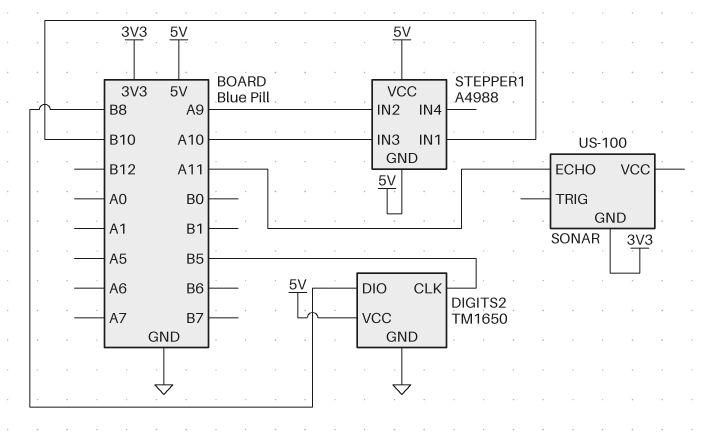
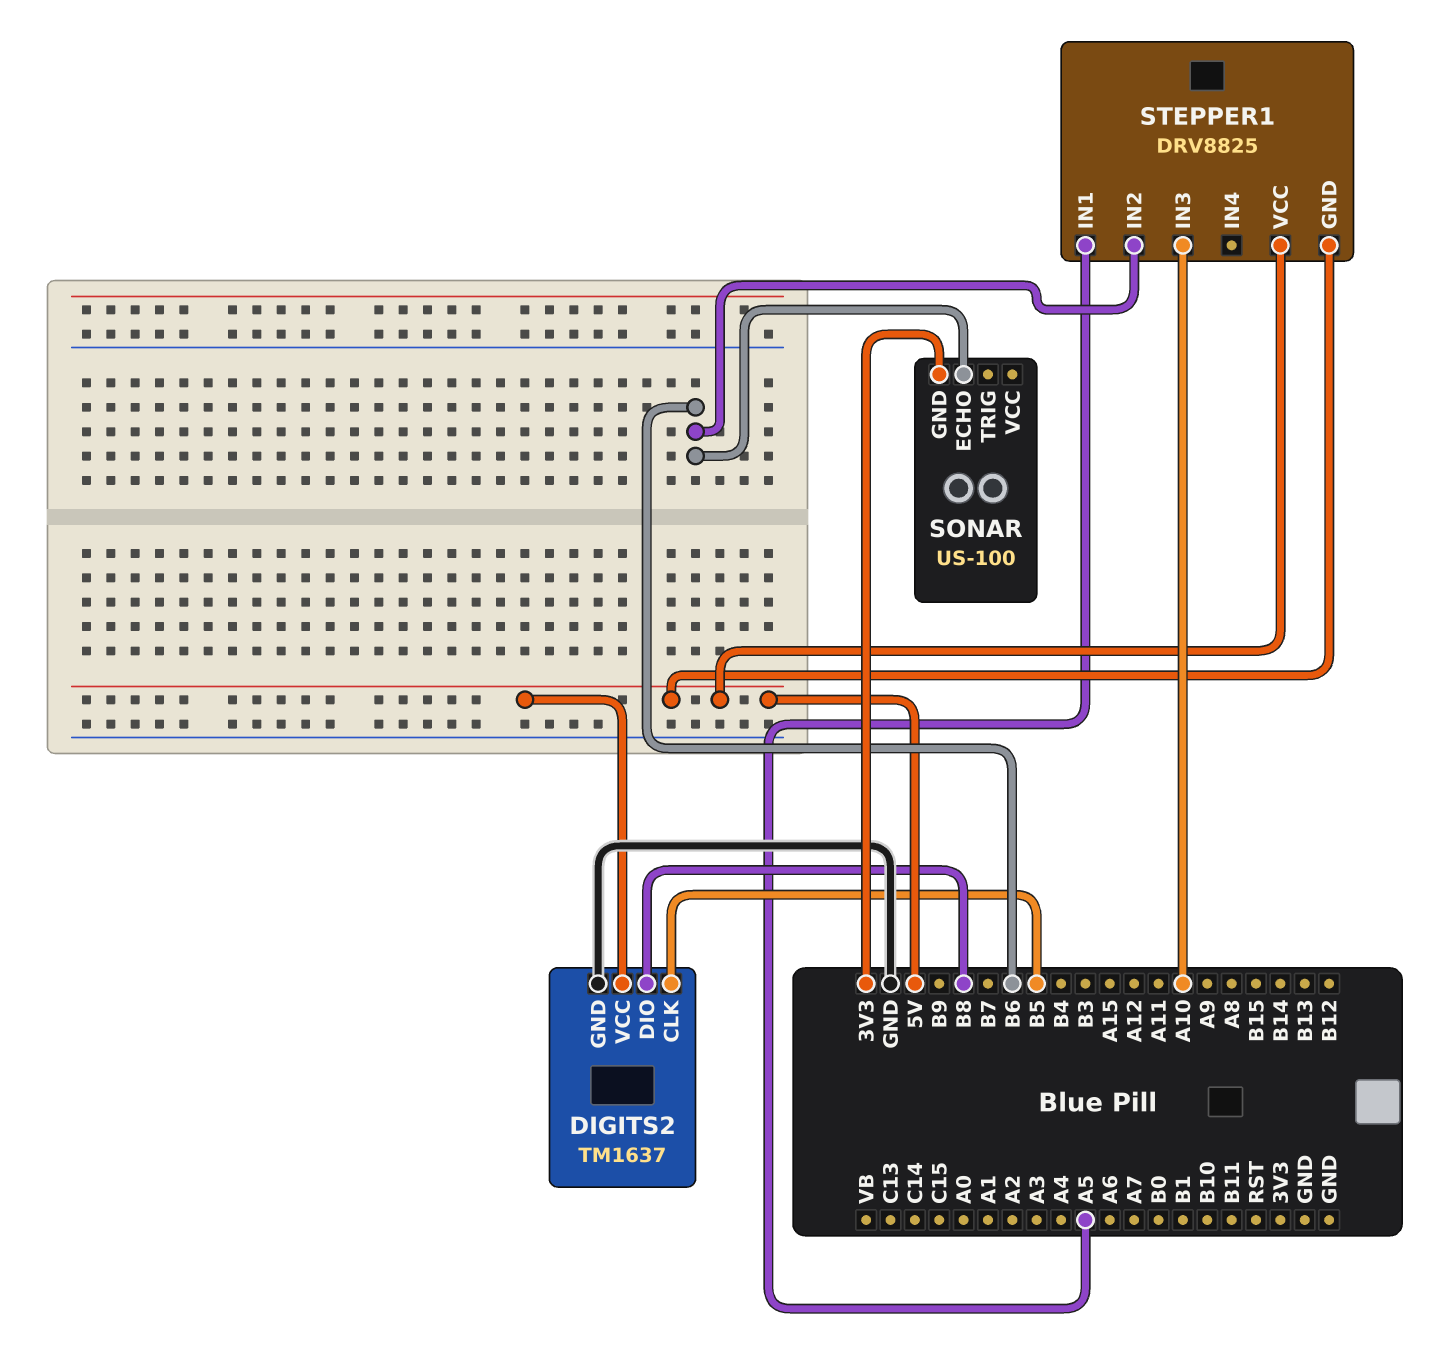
DIGITS2: TM1650 -> TM1637
SONAR pin ECHO: A11 -> B6
STEPPER1: A4988 -> DRV8825
STEPPER1 pin IN1: B10 -> A5
STEPPER1 pin IN2: A9 -> B6

